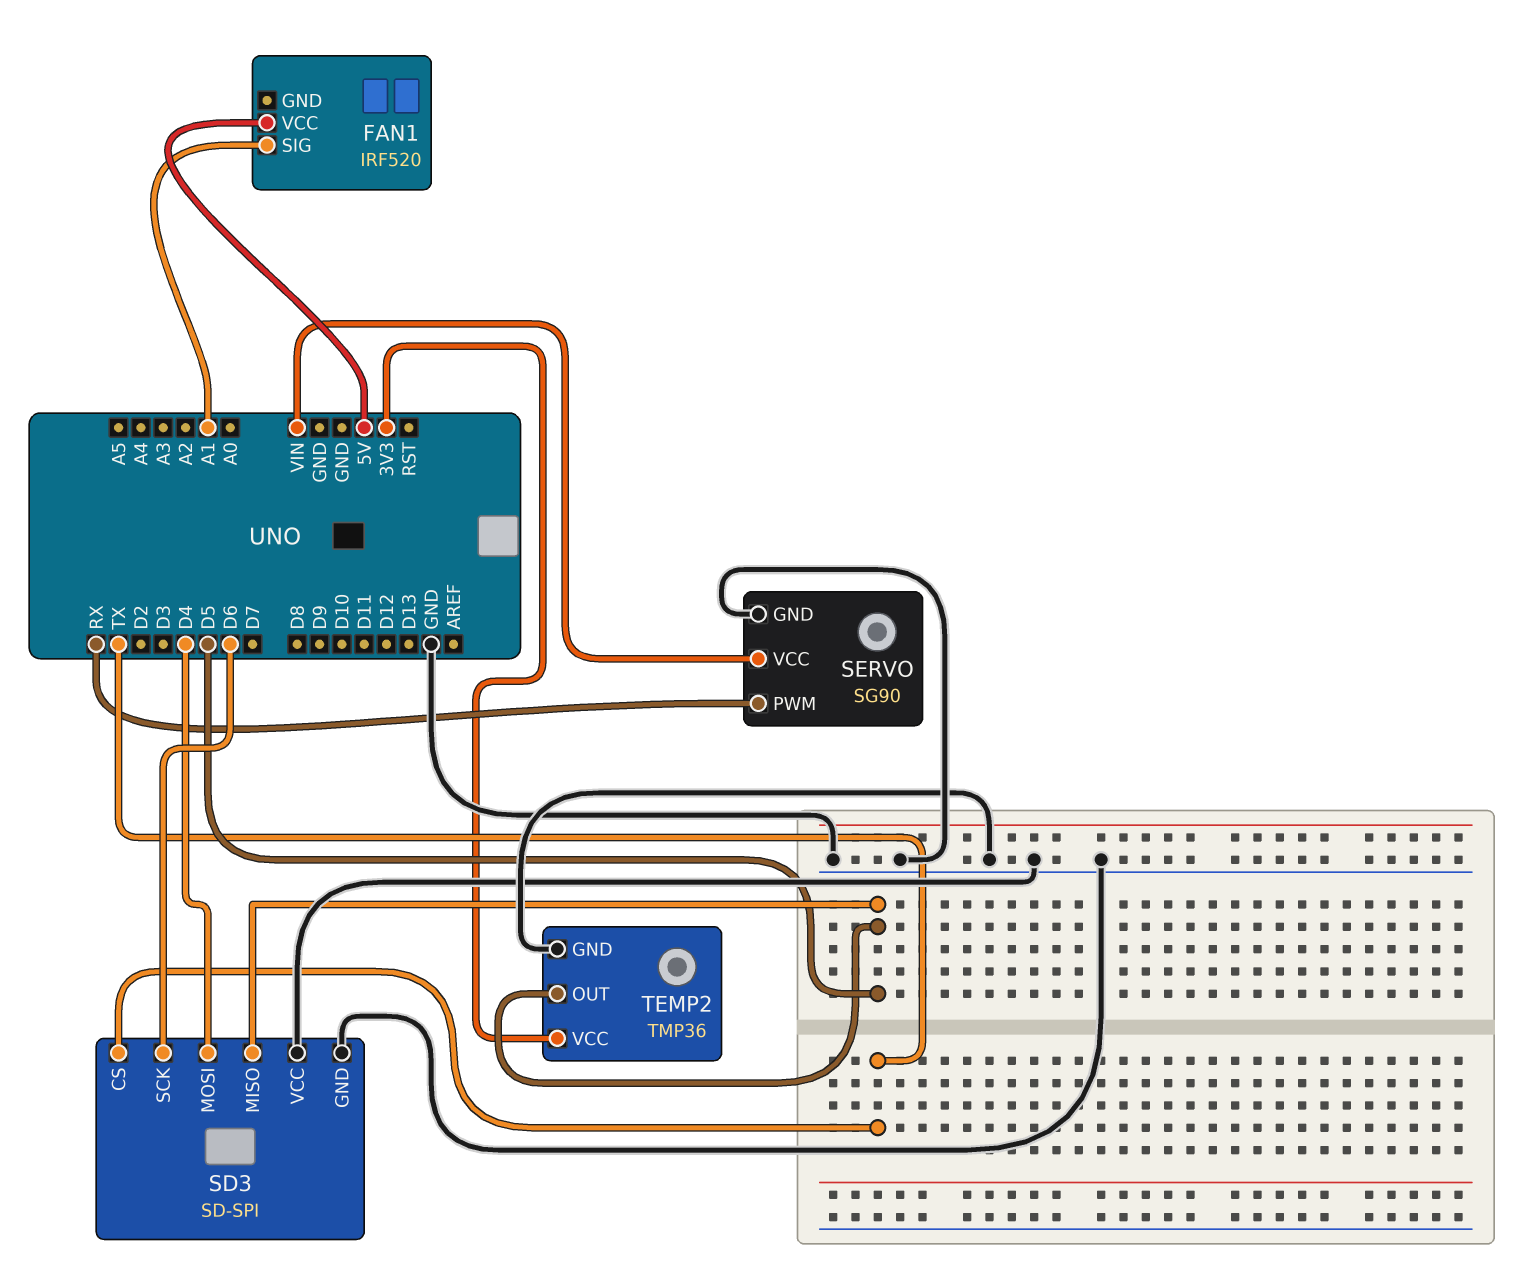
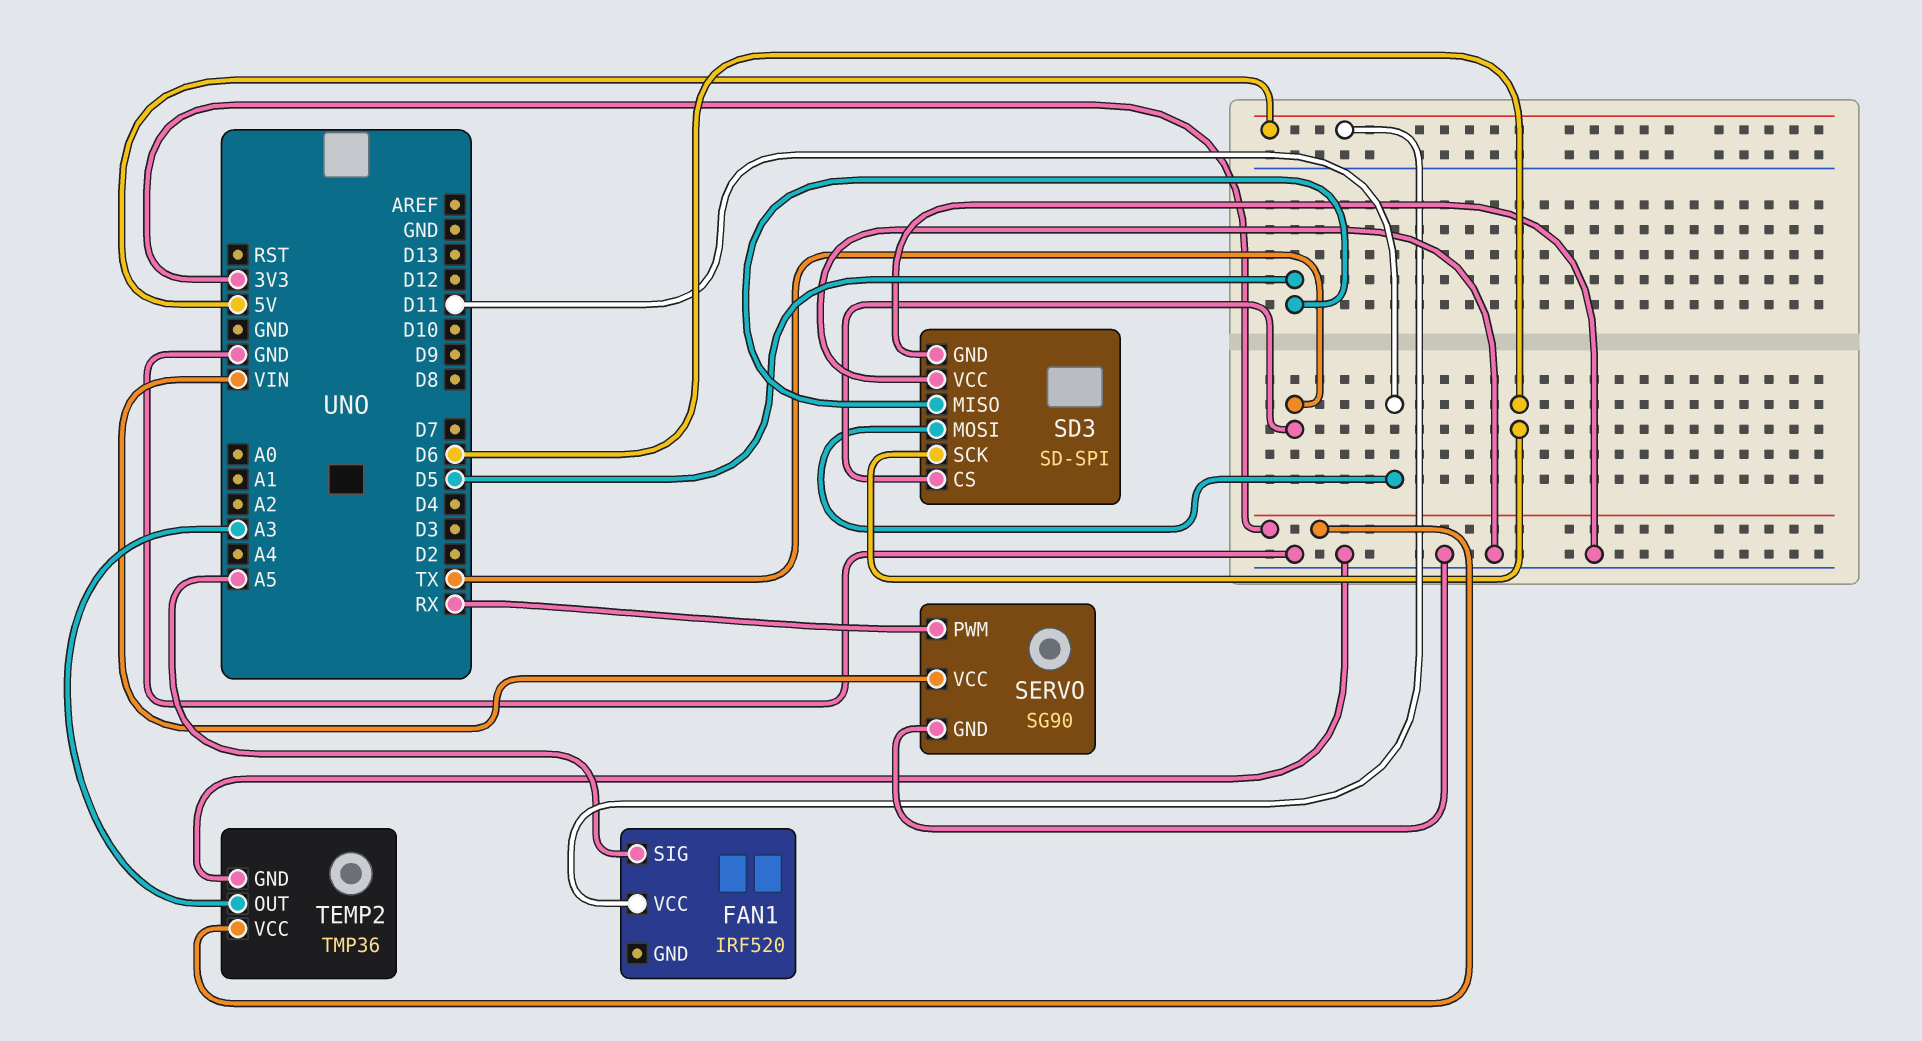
FAN1 pin SIG: A1 -> A5
SD3 pin MOSI: D4 -> D11
TEMP2 pin OUT: D5 -> A3

